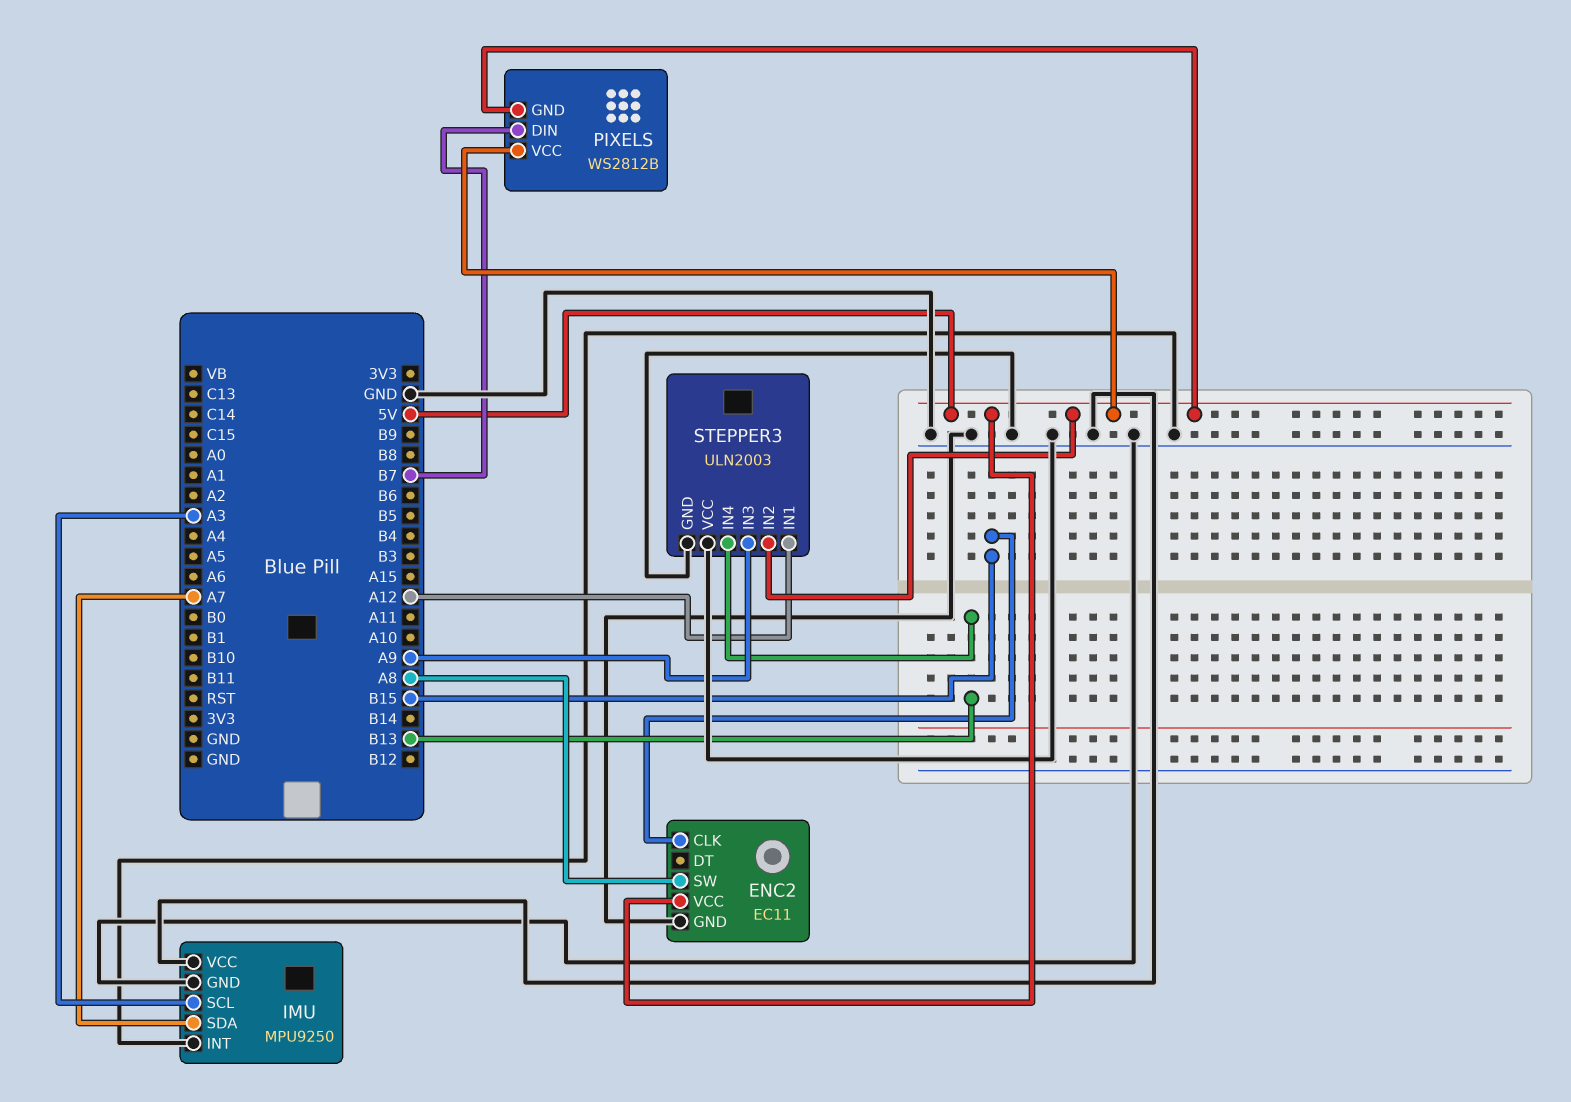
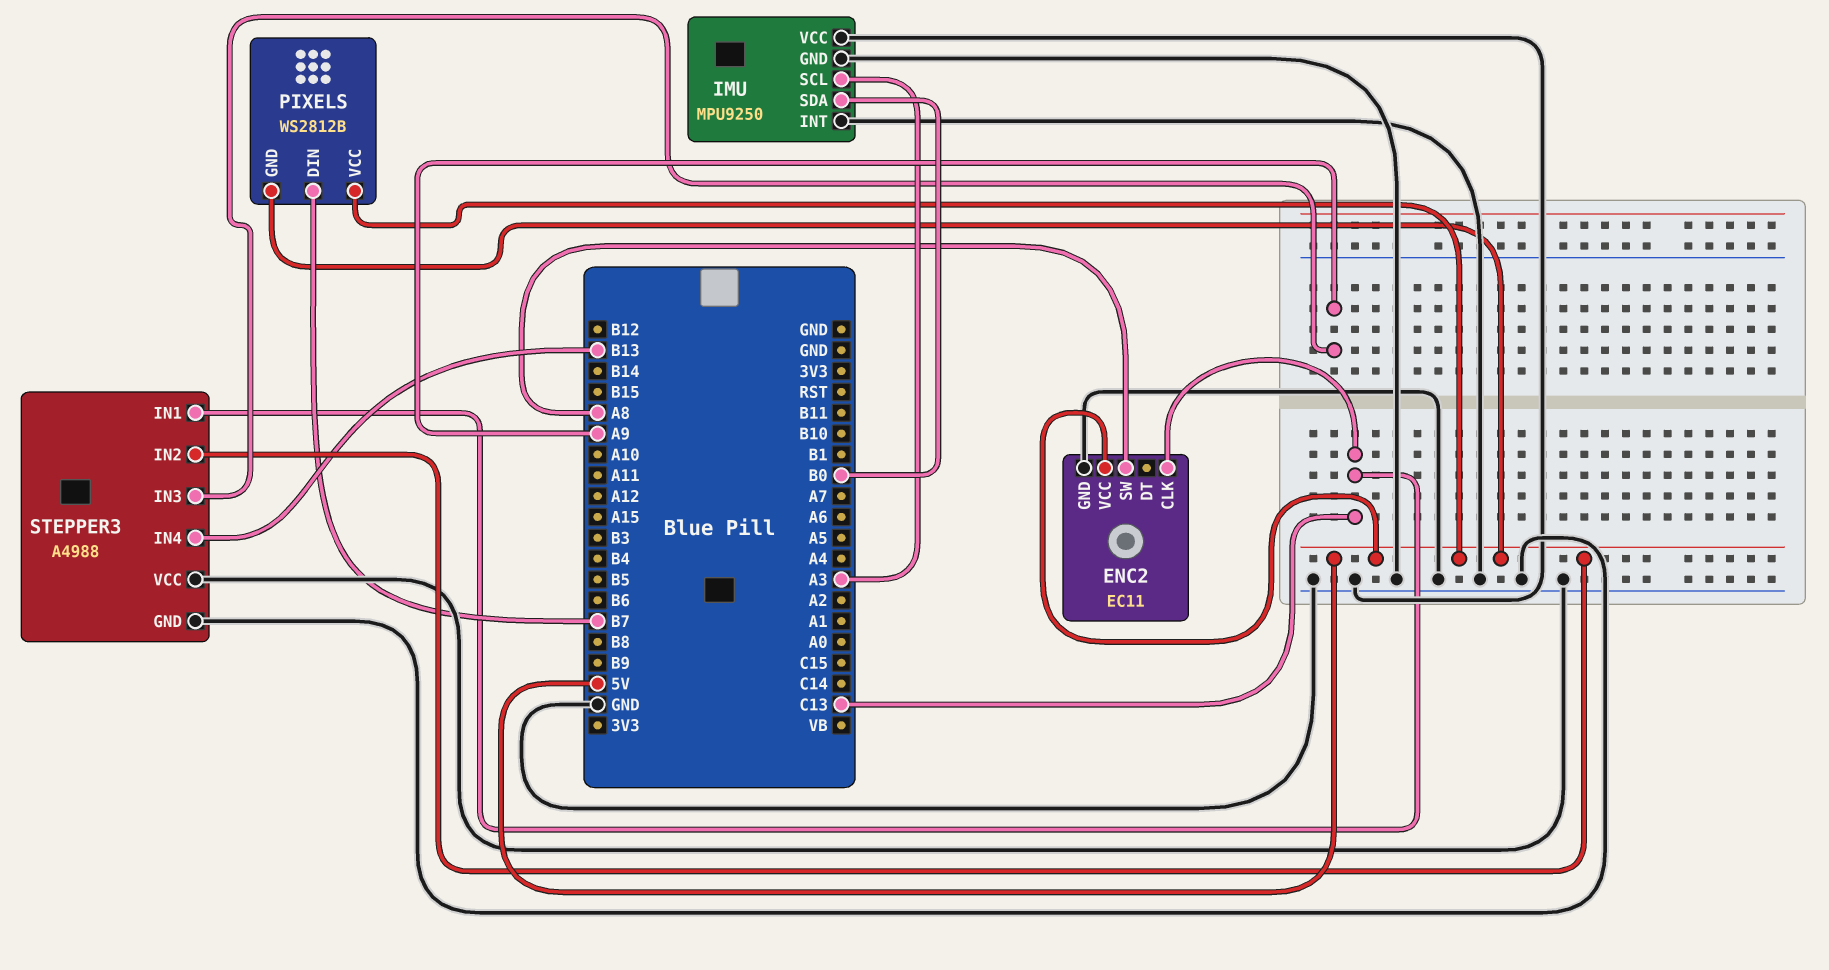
ENC2 pin CLK: B15 -> C13
IMU pin SDA: A7 -> B0
STEPPER3: ULN2003 -> A4988
STEPPER3 pin IN1: A12 -> C13

